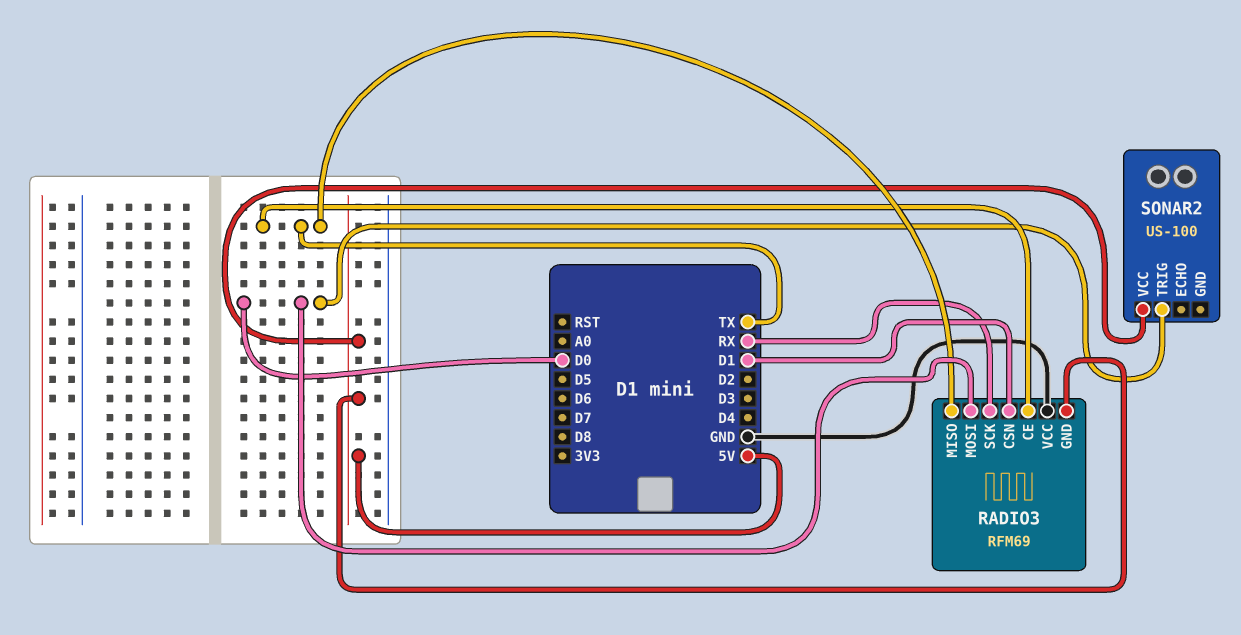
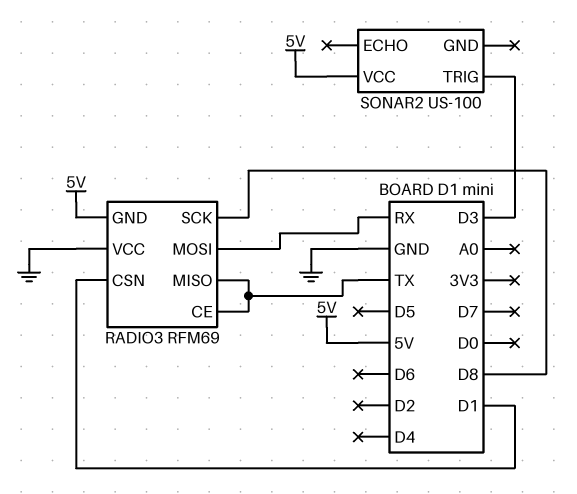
RADIO3 pin MOSI: D0 -> RX
RADIO3 pin SCK: RX -> D8
SONAR2 pin TRIG: D0 -> D3

